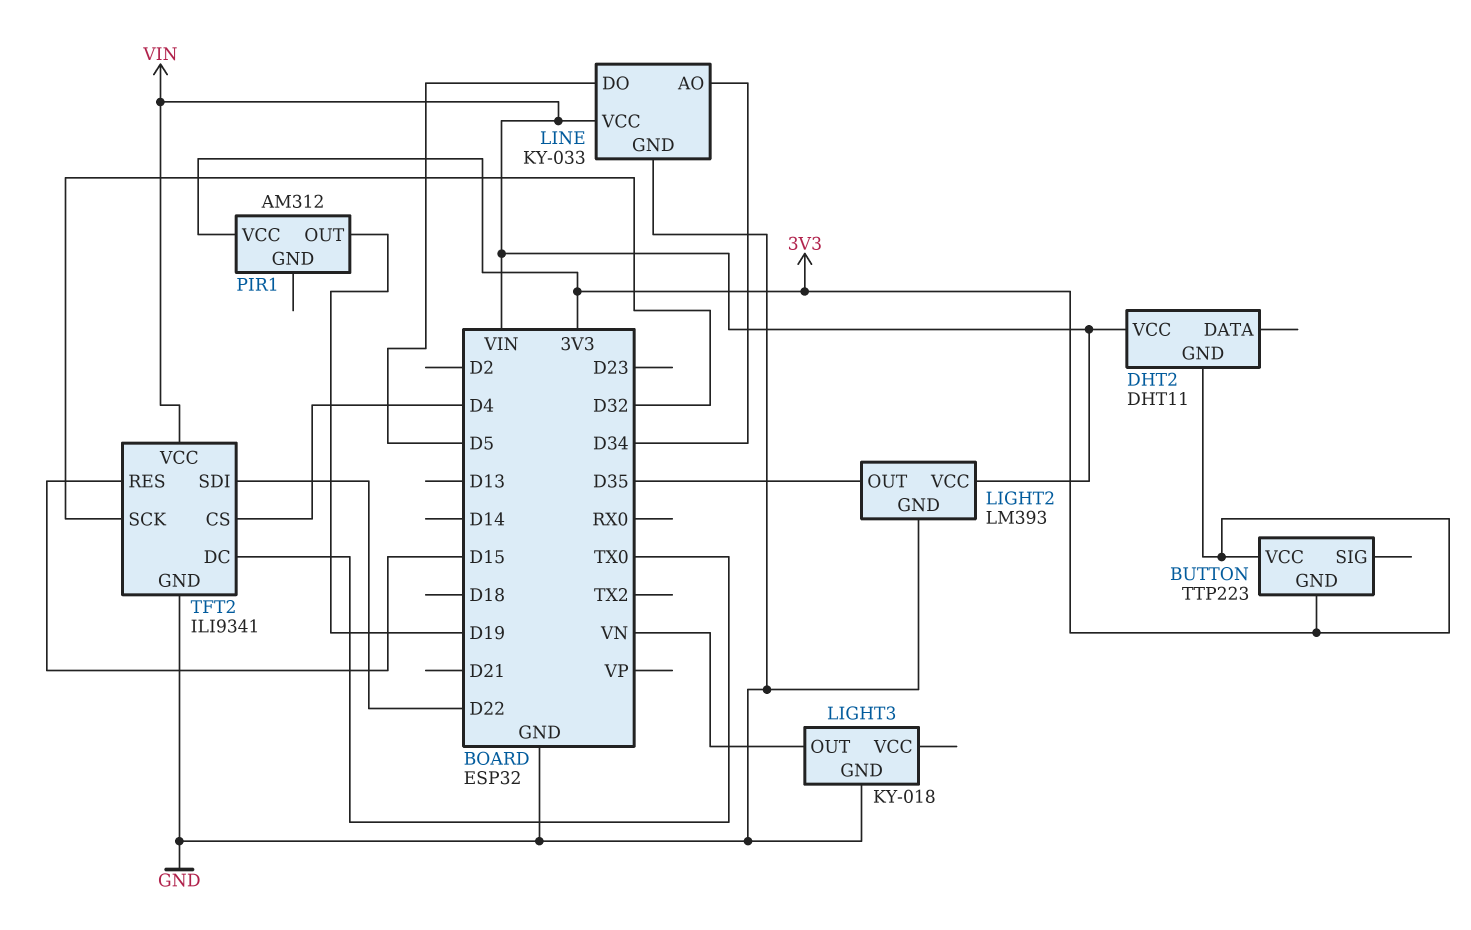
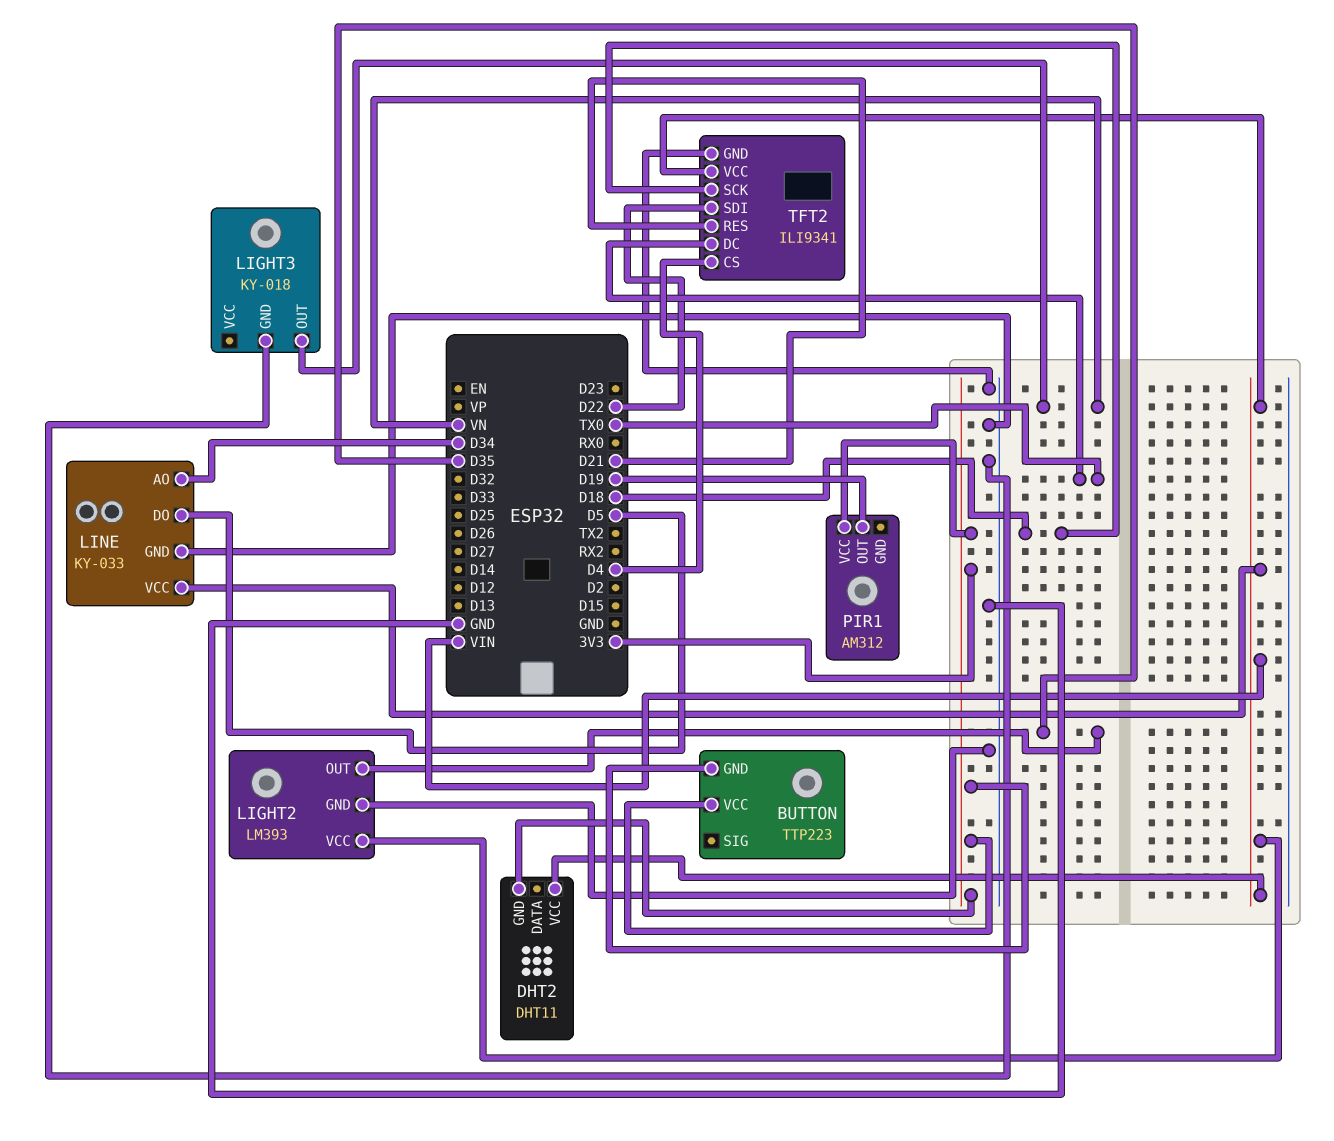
TFT2 pin RES: D15 -> D21
TFT2 pin SCK: D32 -> D18

